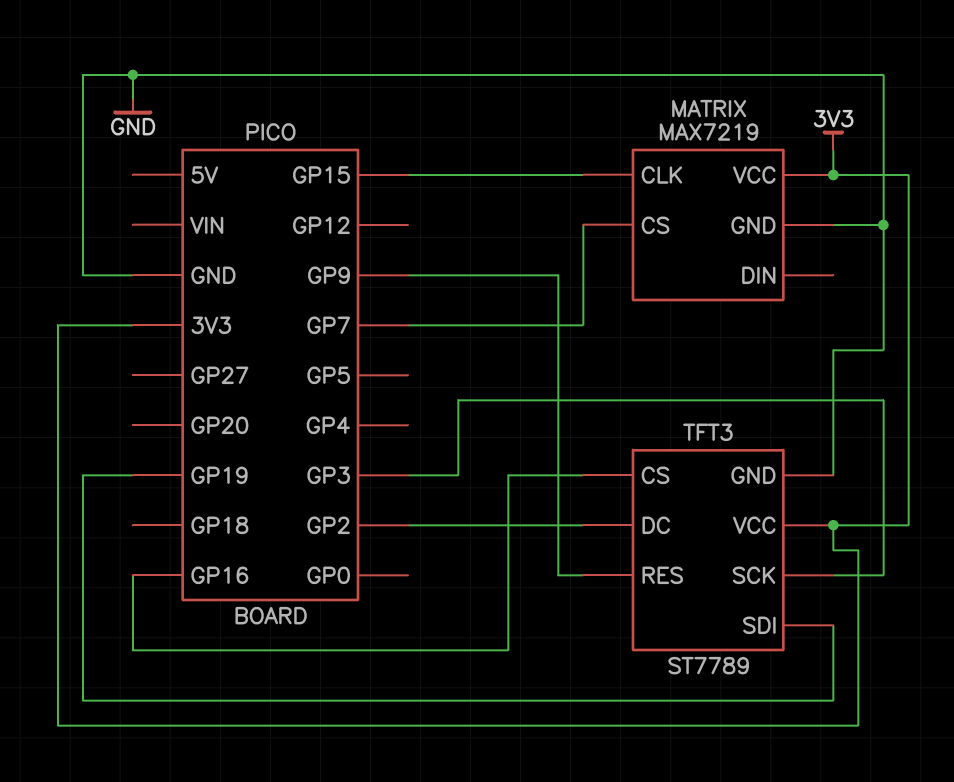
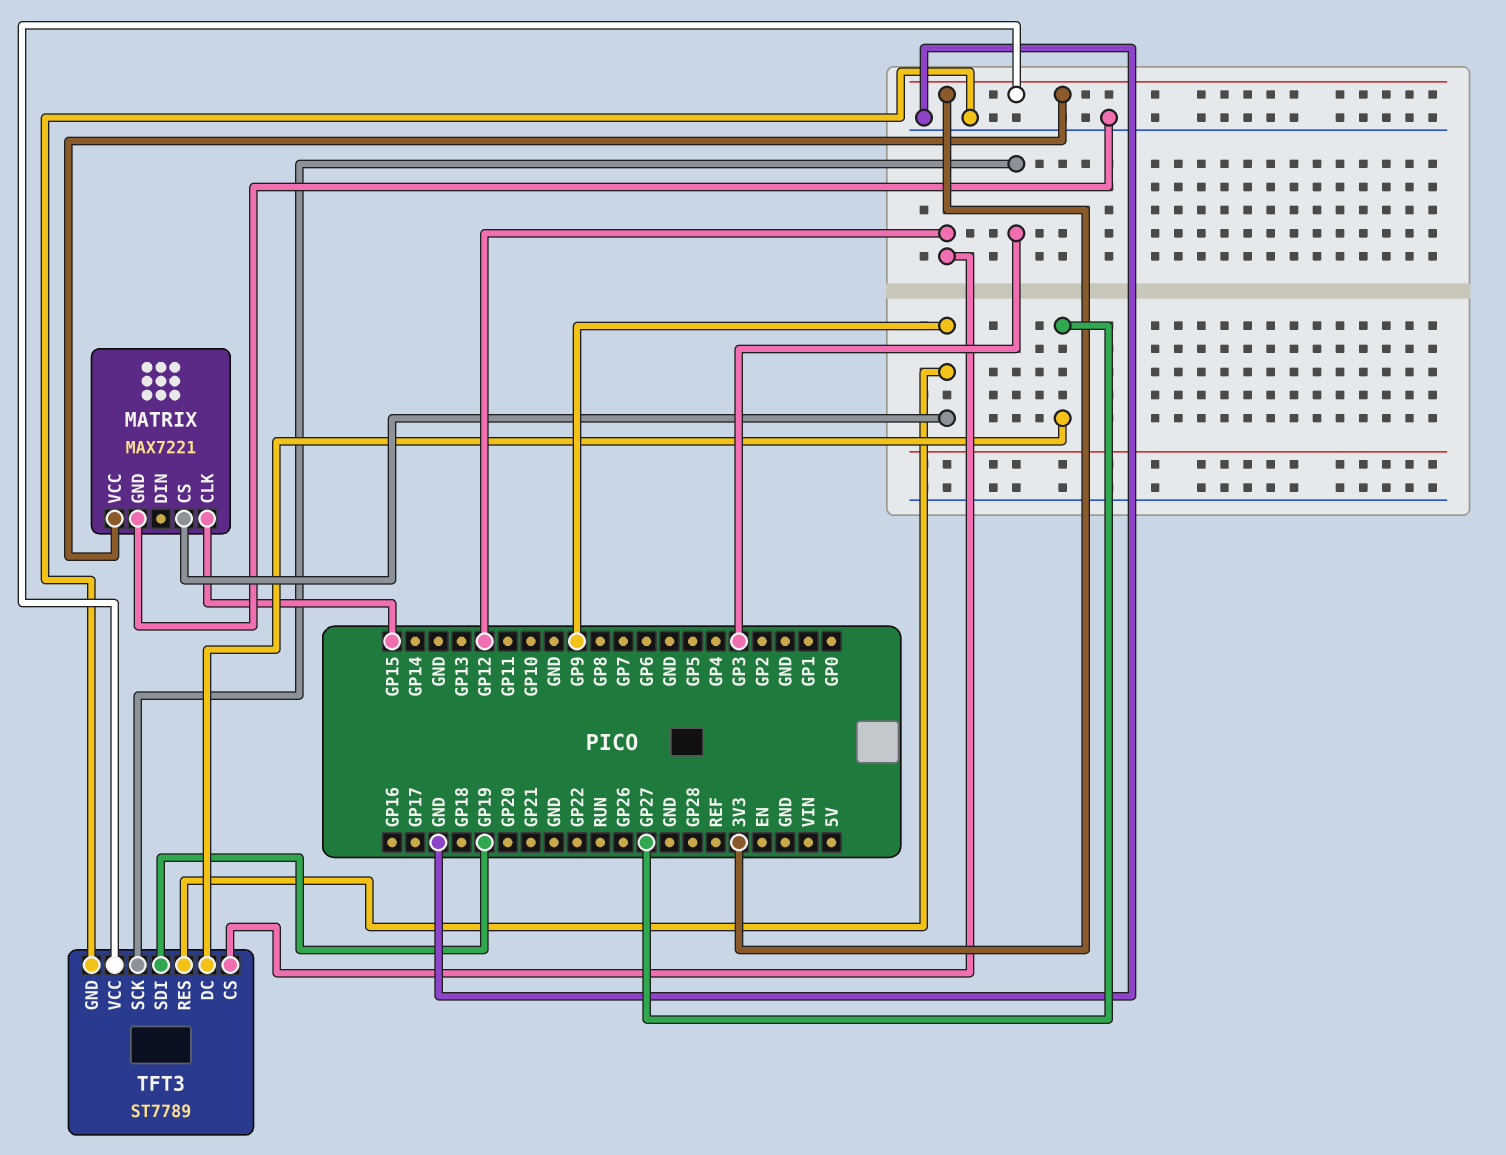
MATRIX: MAX7219 -> MAX7221
MATRIX pin CS: GP7 -> GP9
TFT3 pin CS: GP16 -> GP12
TFT3 pin DC: GP2 -> GP27

